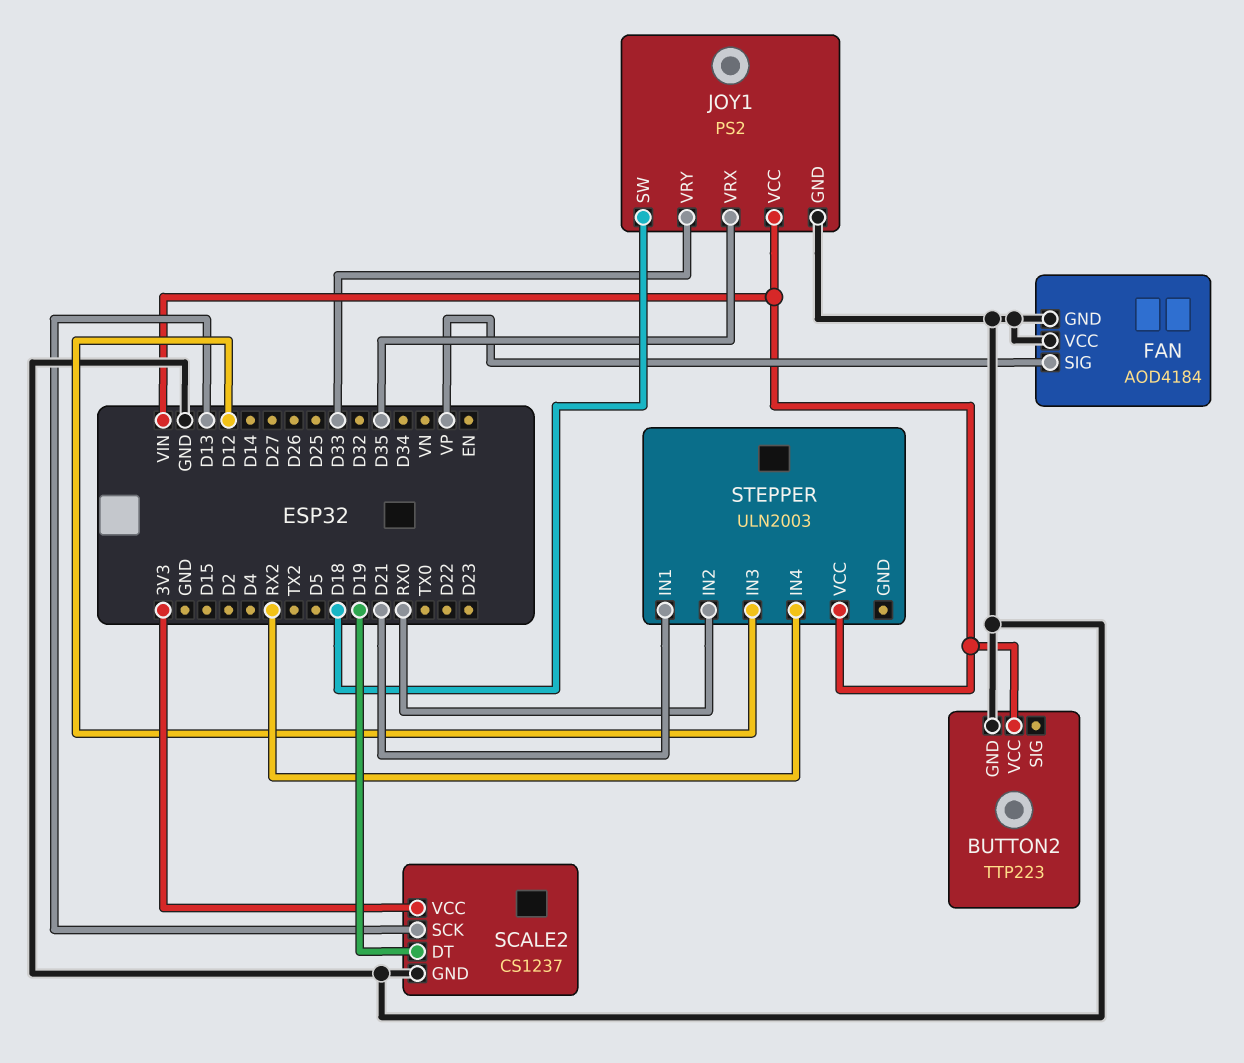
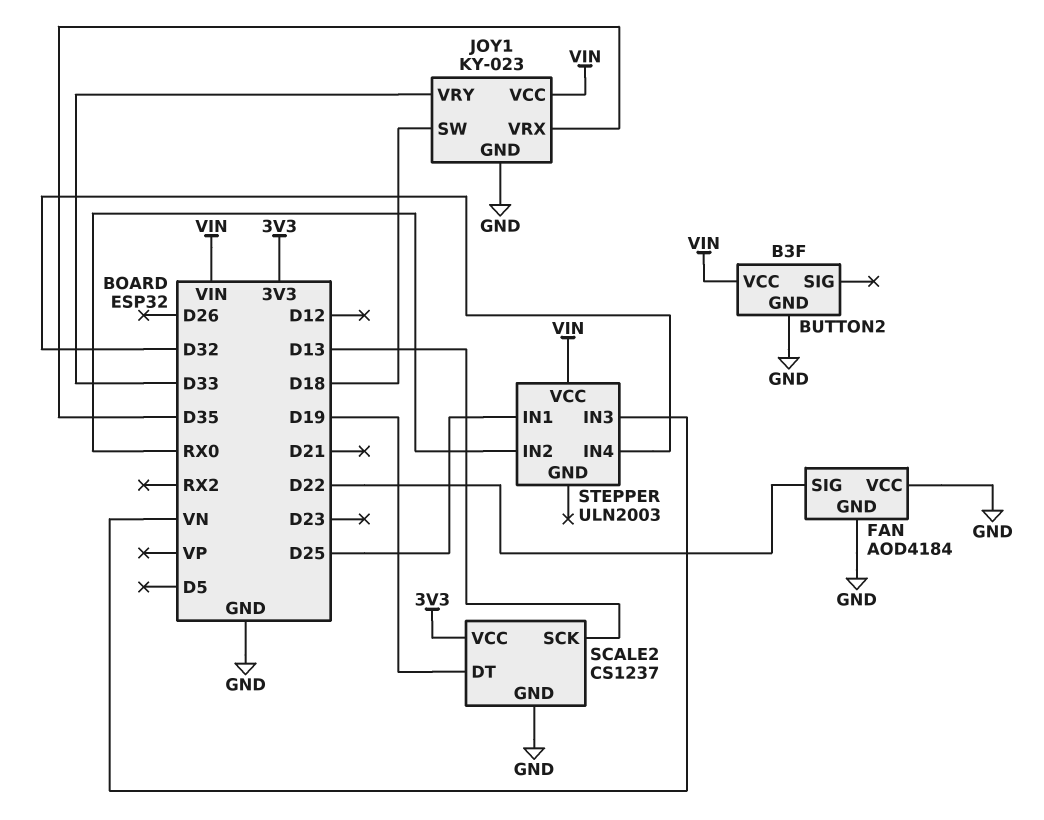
BUTTON2: TTP223 -> B3F
FAN pin SIG: VP -> D22
JOY1: PS2 -> KY-023
STEPPER pin IN1: D21 -> D25
STEPPER pin IN3: D12 -> VN
STEPPER pin IN4: RX2 -> D32

